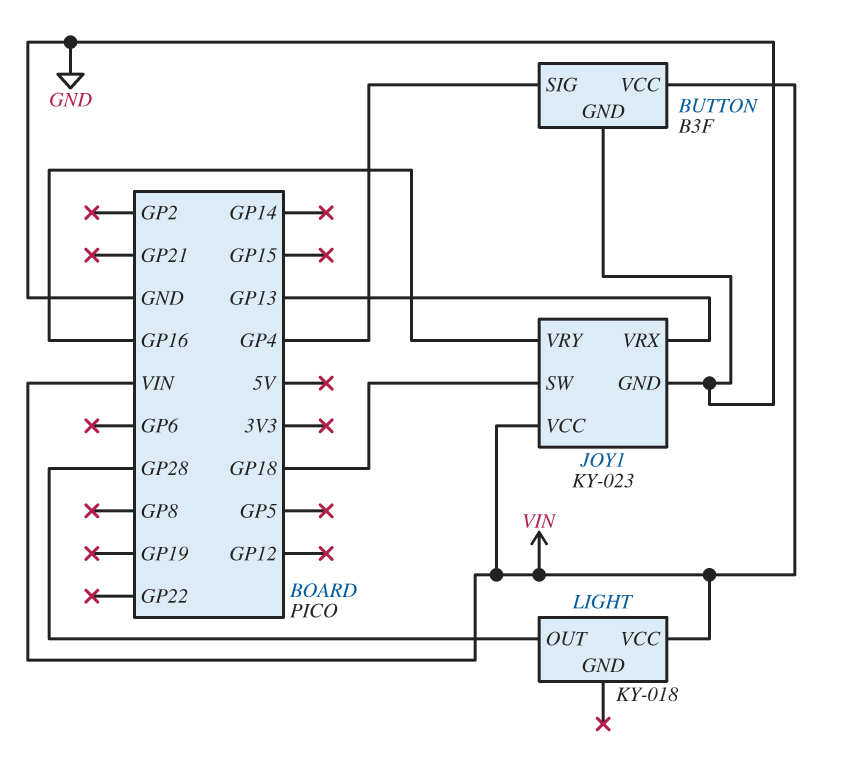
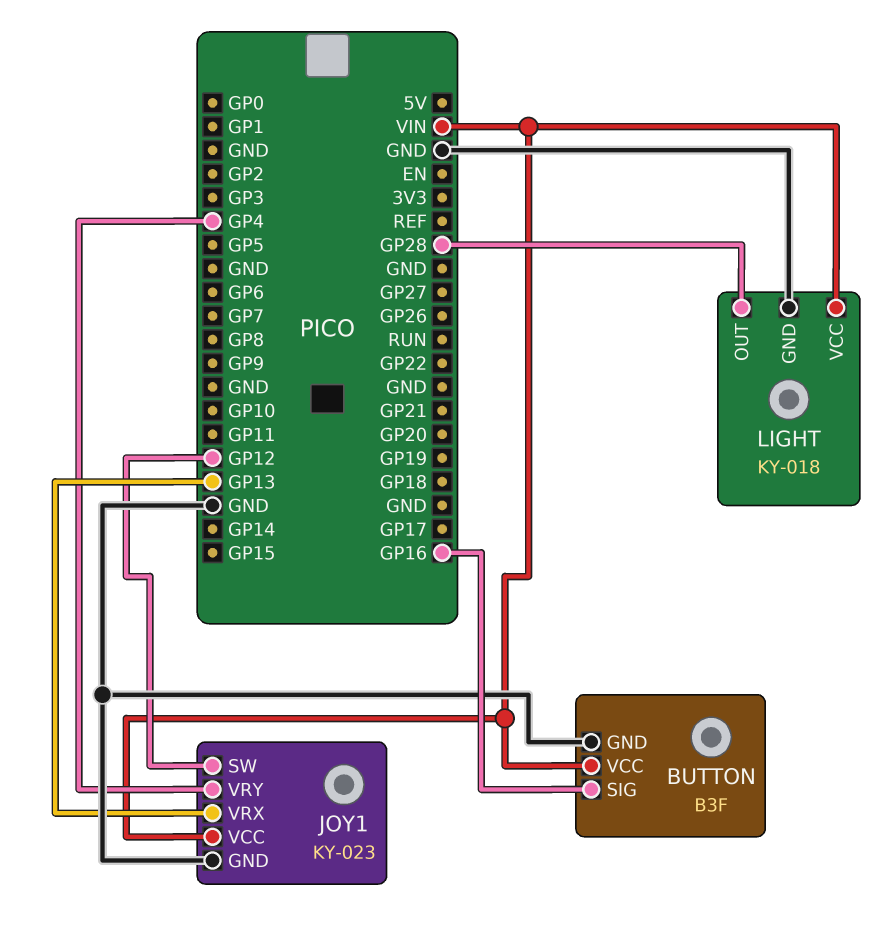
BUTTON pin SIG: GP4 -> GP16
JOY1 pin SW: GP18 -> GP12
JOY1 pin VRY: GP16 -> GP4
LIGHT pin GND: none -> GND

